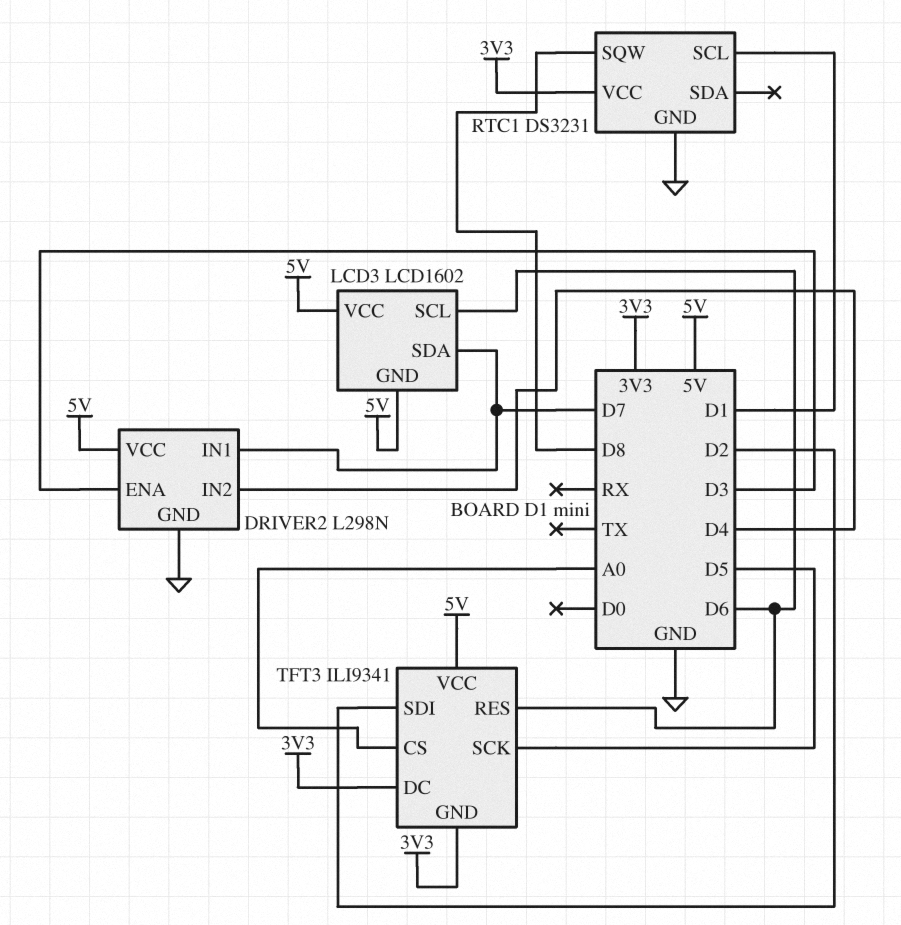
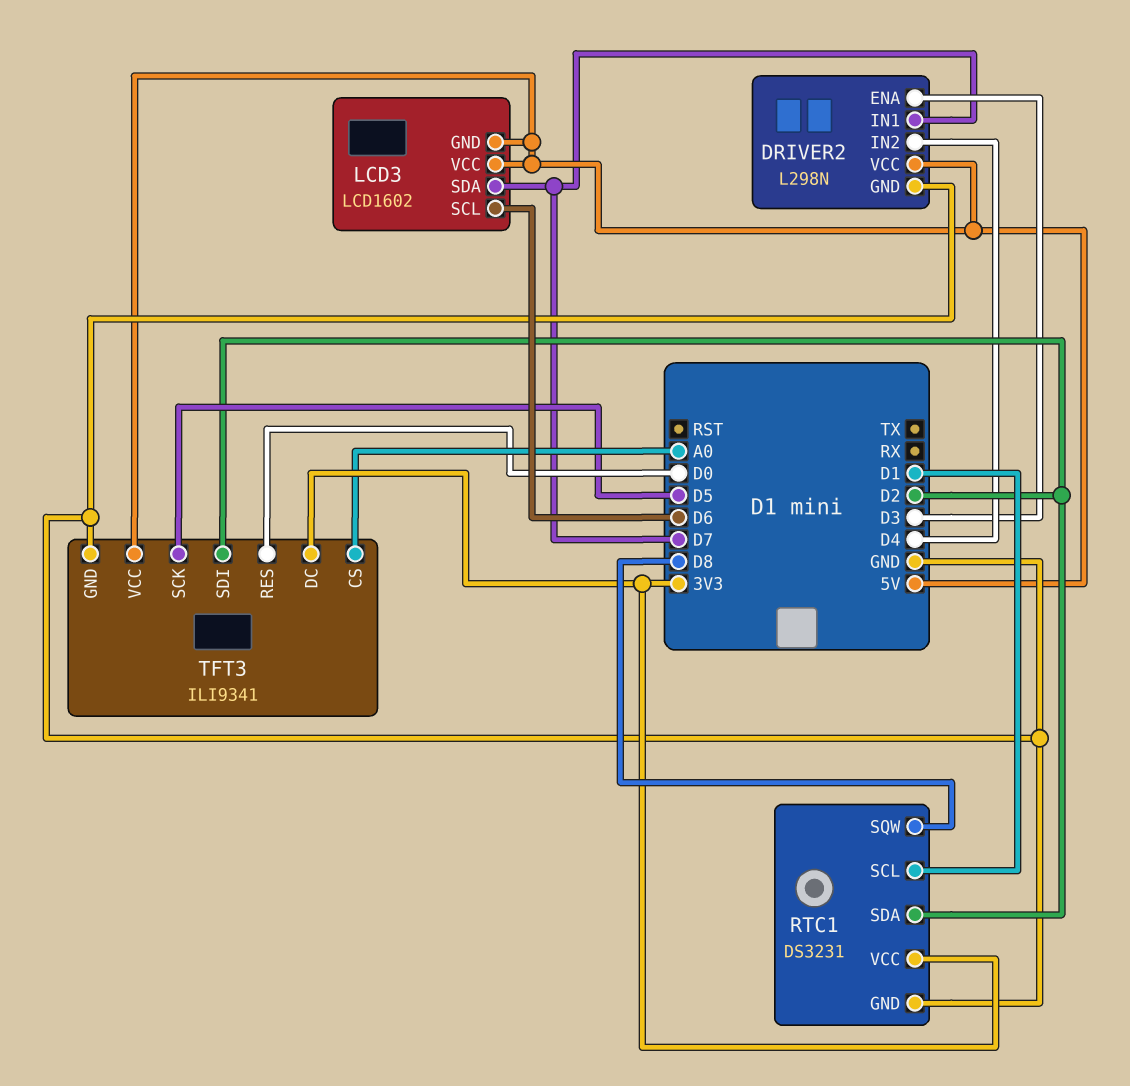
RTC1 pin SDA: none -> D2
TFT3 pin GND: 3V3 -> GND
TFT3 pin RES: D6 -> D0

